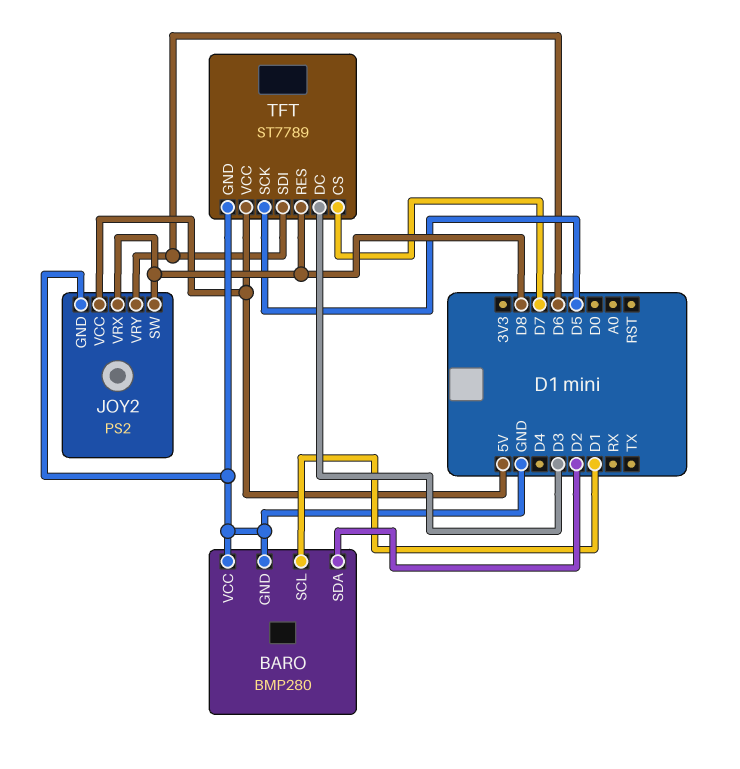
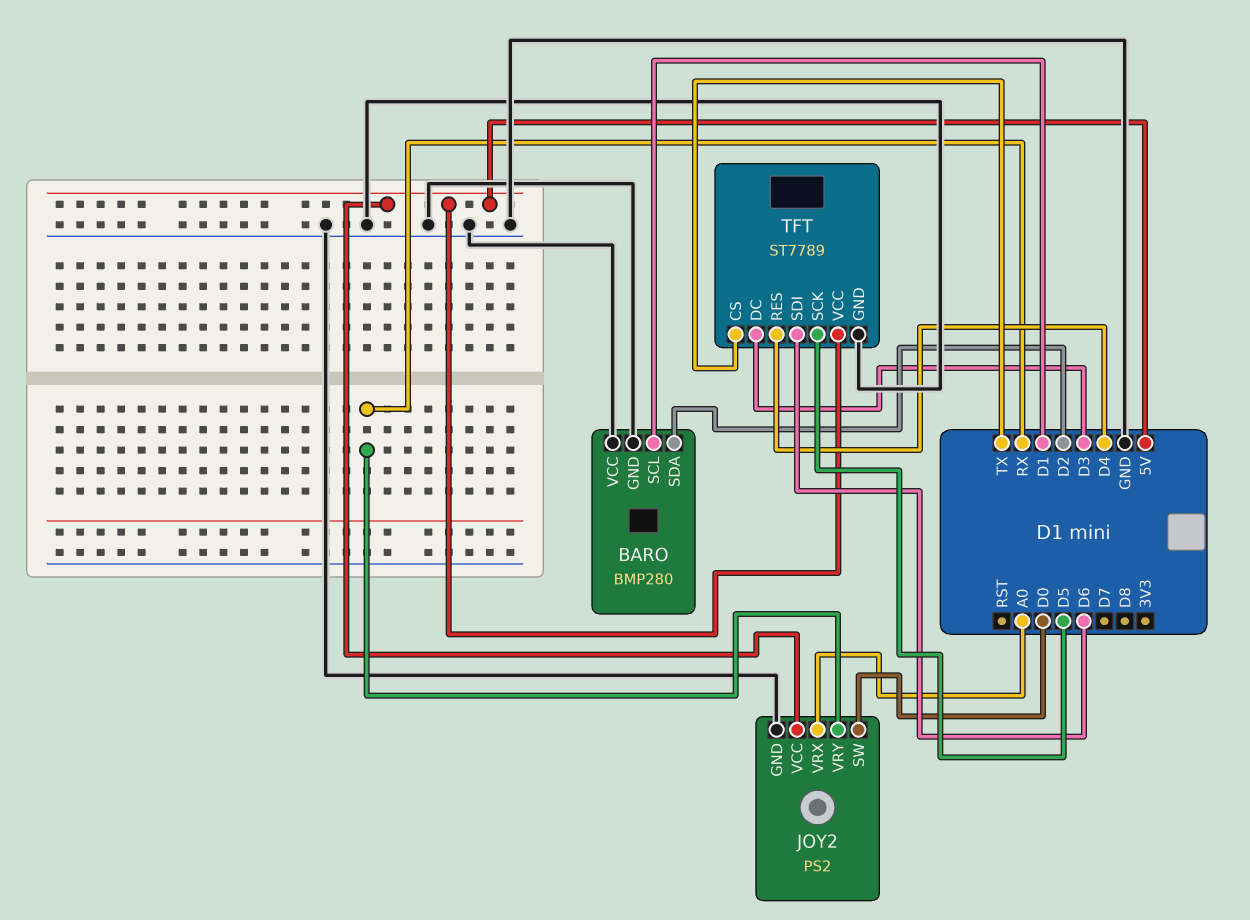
JOY2 pin SW: D8 -> D0
JOY2 pin VRX: D8 -> A0
JOY2 pin VRY: D6 -> RX
TFT pin CS: D7 -> TX
TFT pin RES: D8 -> D4

